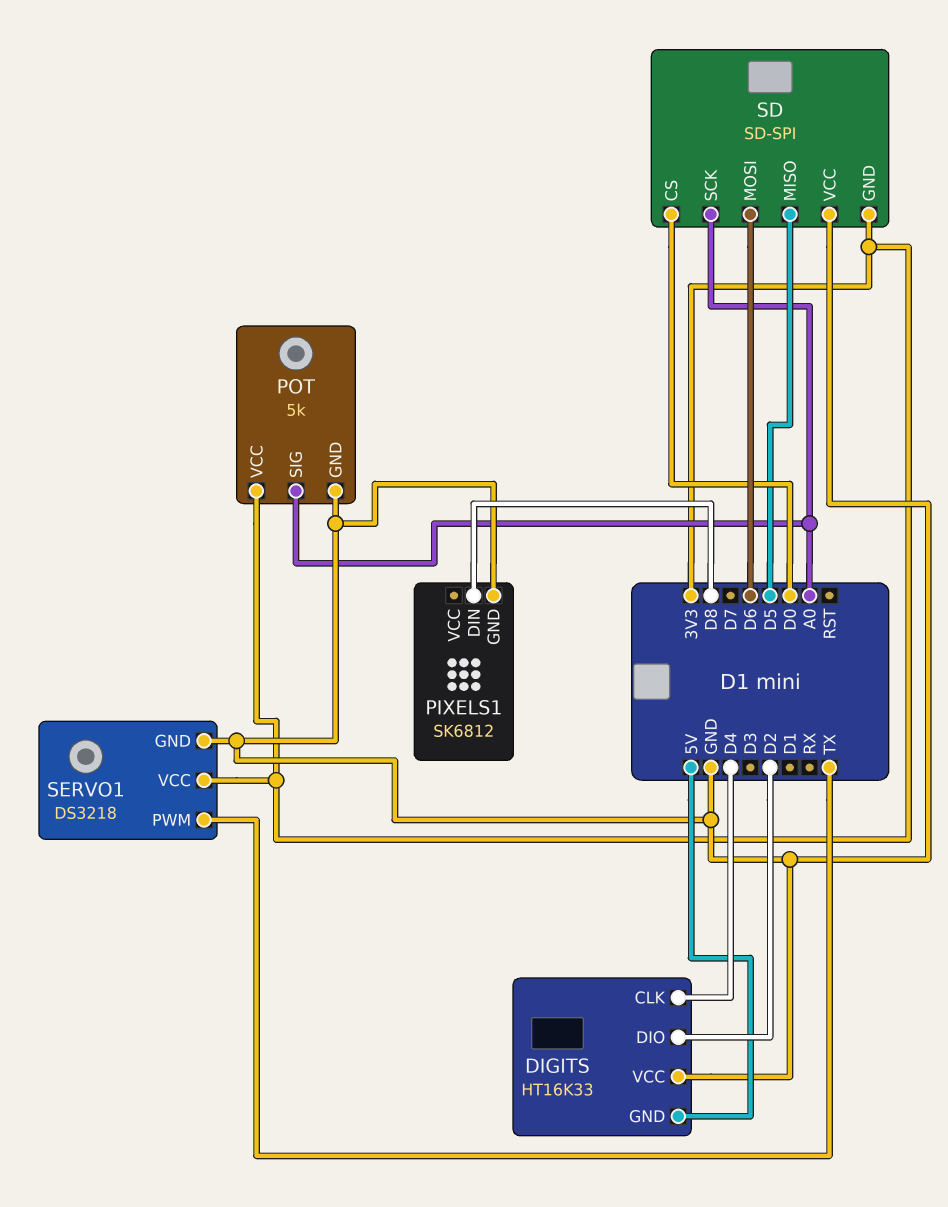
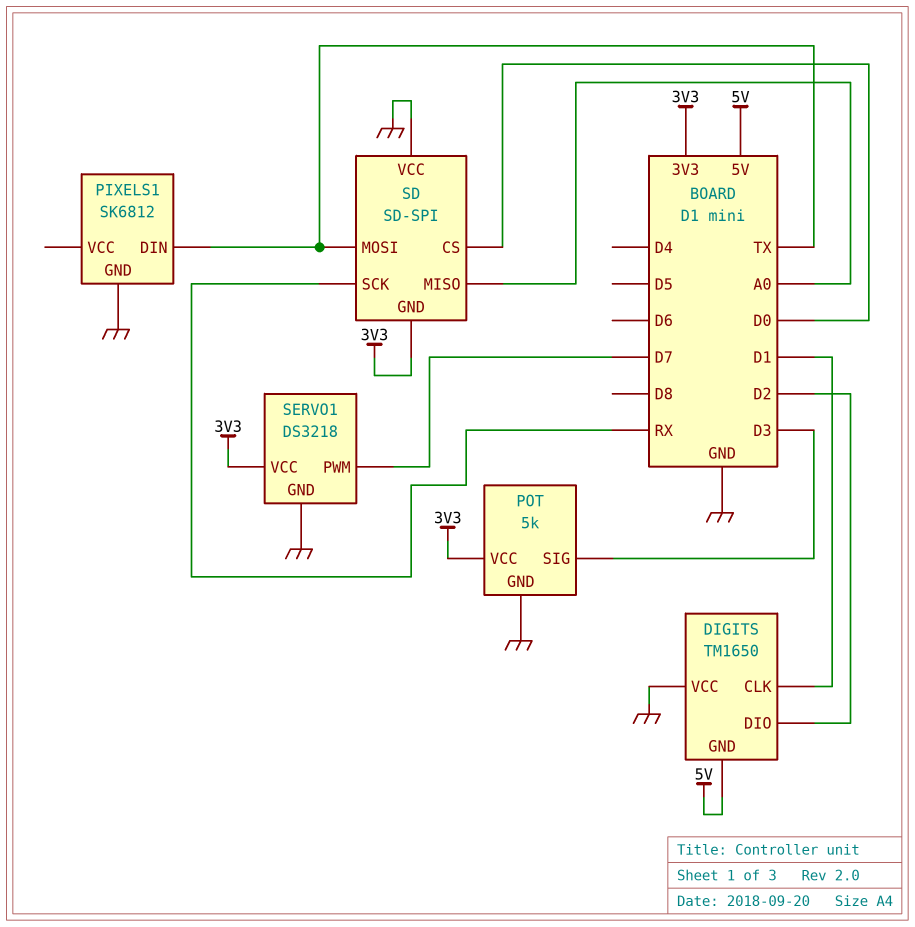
DIGITS: HT16K33 -> TM1650
DIGITS pin CLK: D4 -> D1
PIXELS1 pin DIN: D8 -> TX
POT pin SIG: A0 -> D3
SD pin MISO: D5 -> A0
SD pin MOSI: D6 -> TX
SD pin SCK: A0 -> RX
SERVO1 pin PWM: TX -> D7

